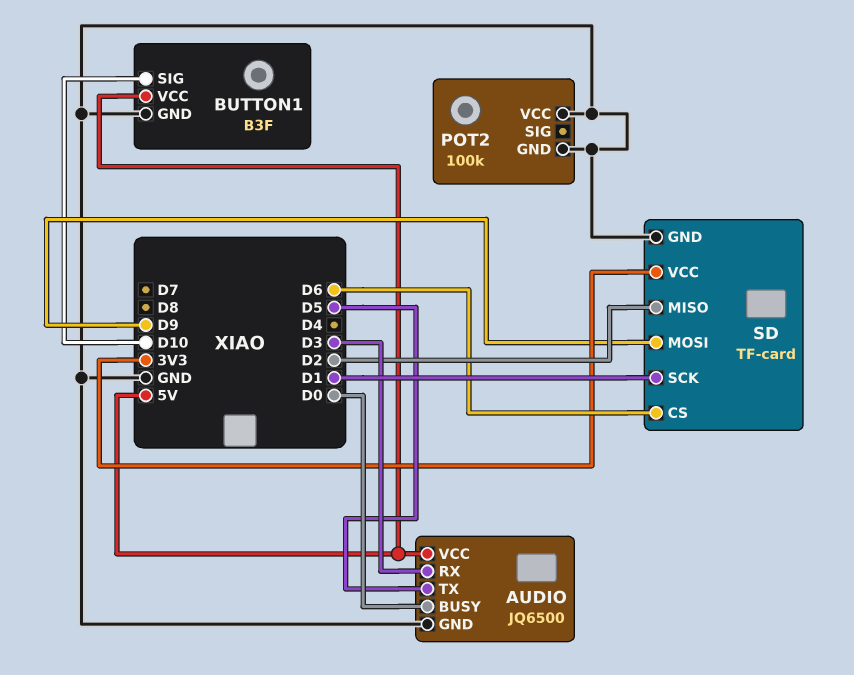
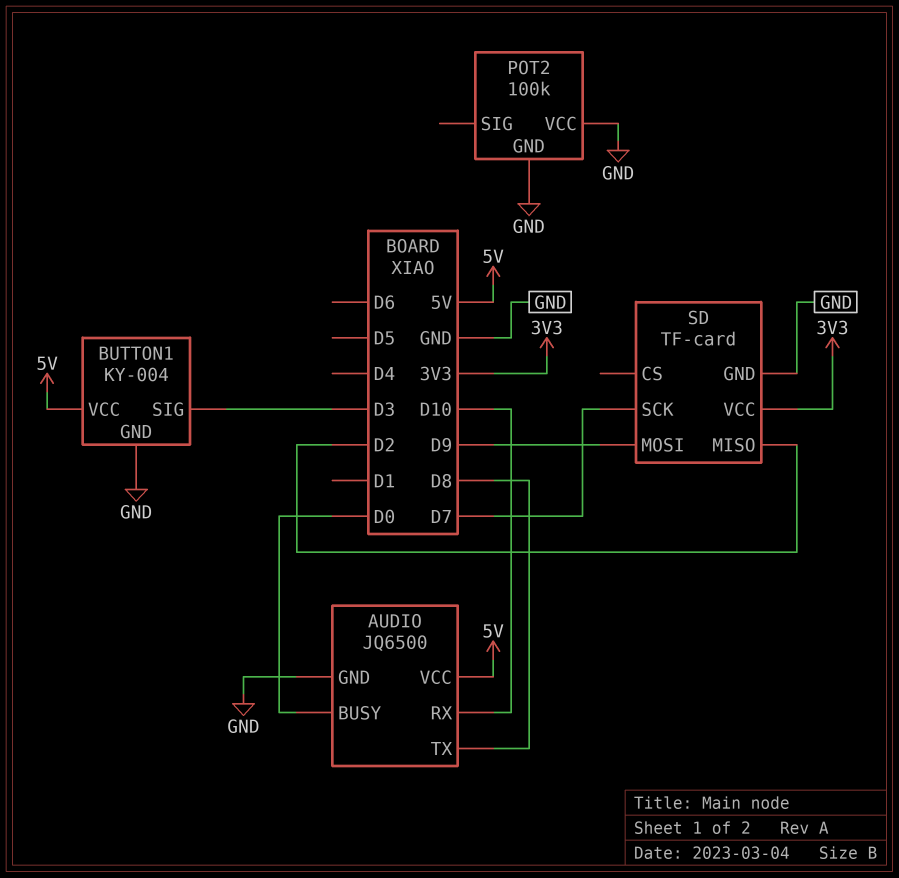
AUDIO pin RX: D3 -> D10
AUDIO pin TX: D5 -> D8
BUTTON1: B3F -> KY-004
BUTTON1 pin SIG: D10 -> D3
SD pin CS: D6 -> none
SD pin SCK: D1 -> D7

